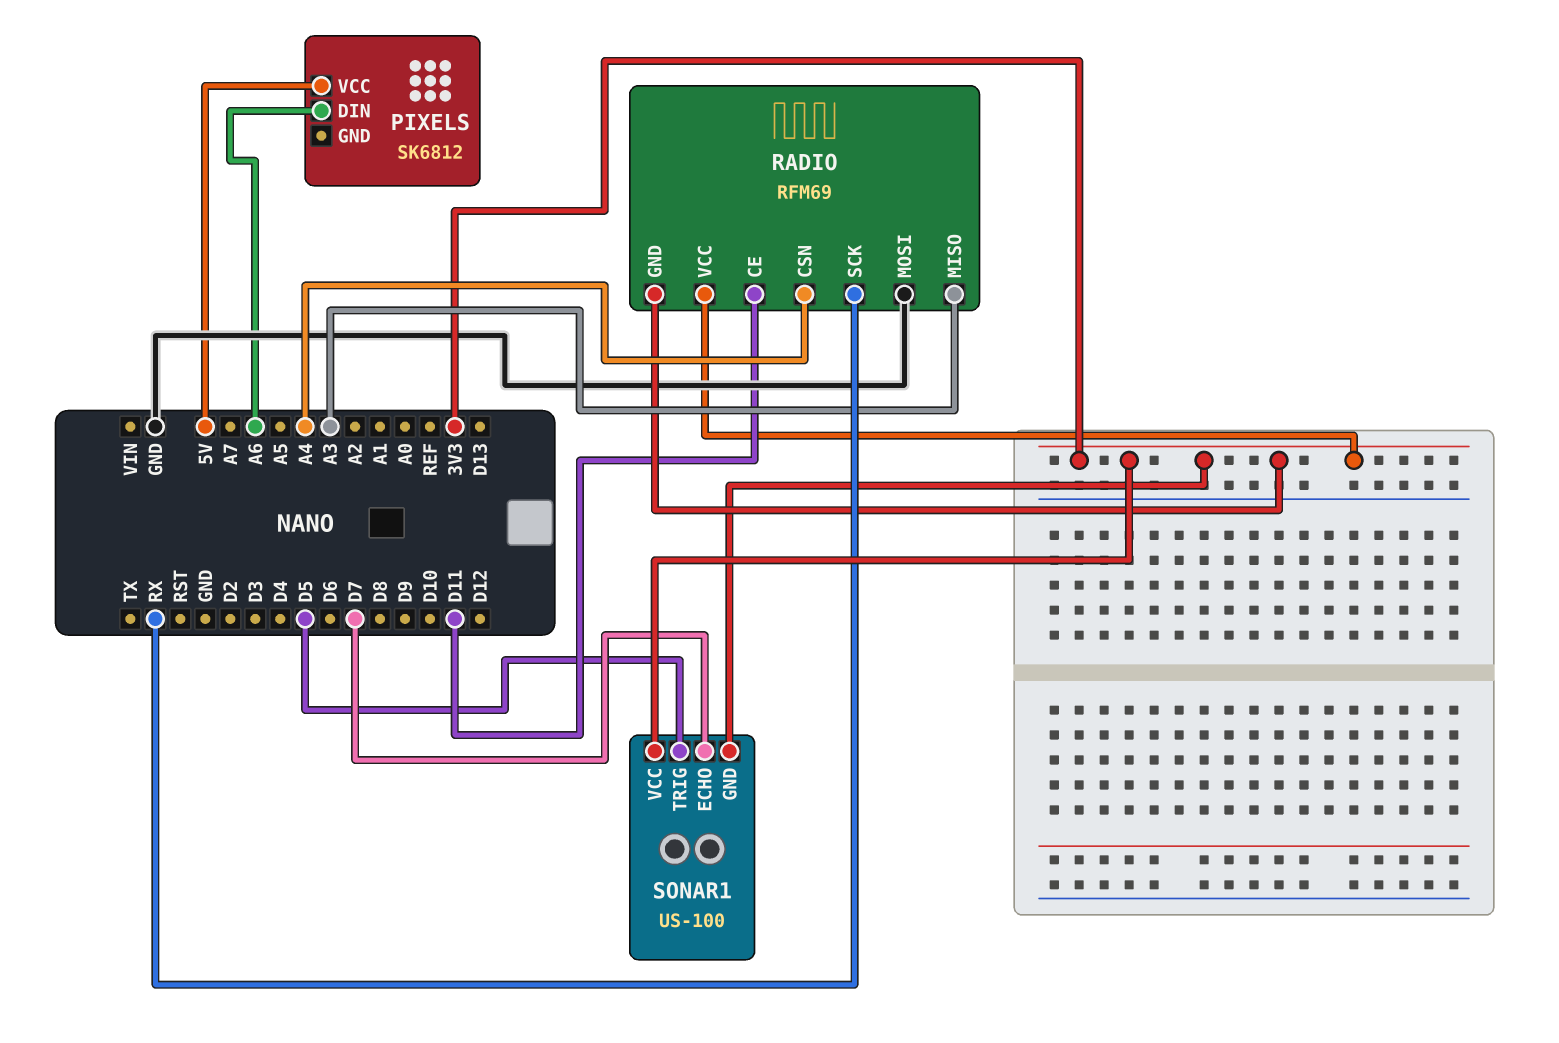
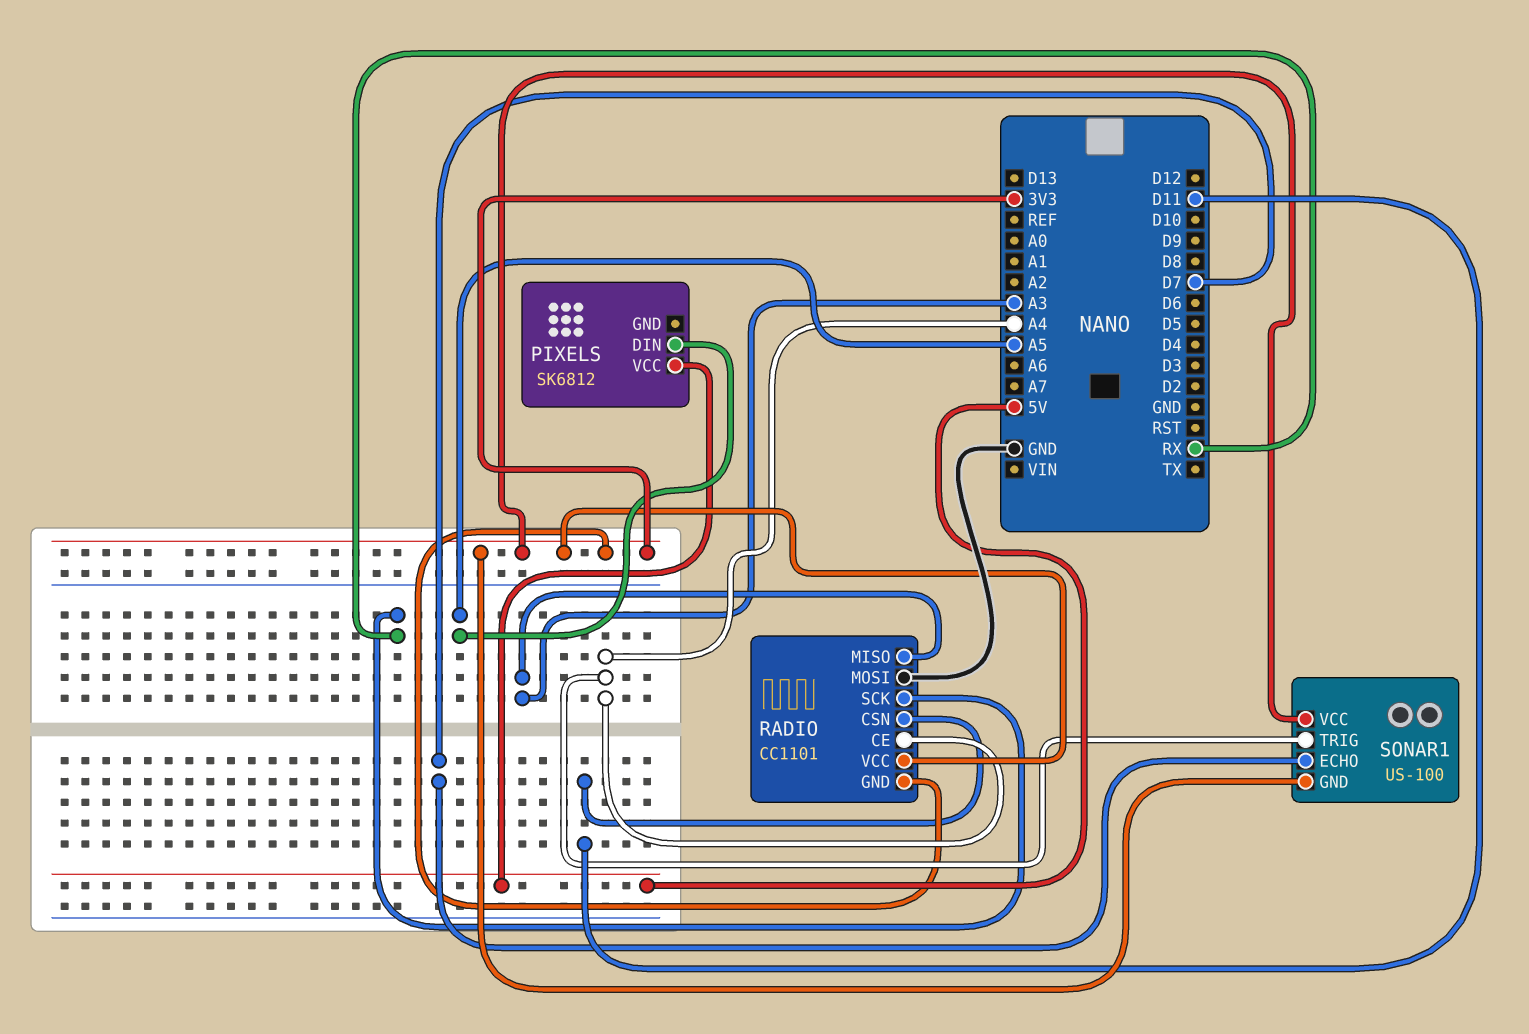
PIXELS pin DIN: A6 -> A5
RADIO: RFM69 -> CC1101
RADIO pin CE: D11 -> A4
RADIO pin CSN: A4 -> D11
SONAR1 pin TRIG: D5 -> A4

